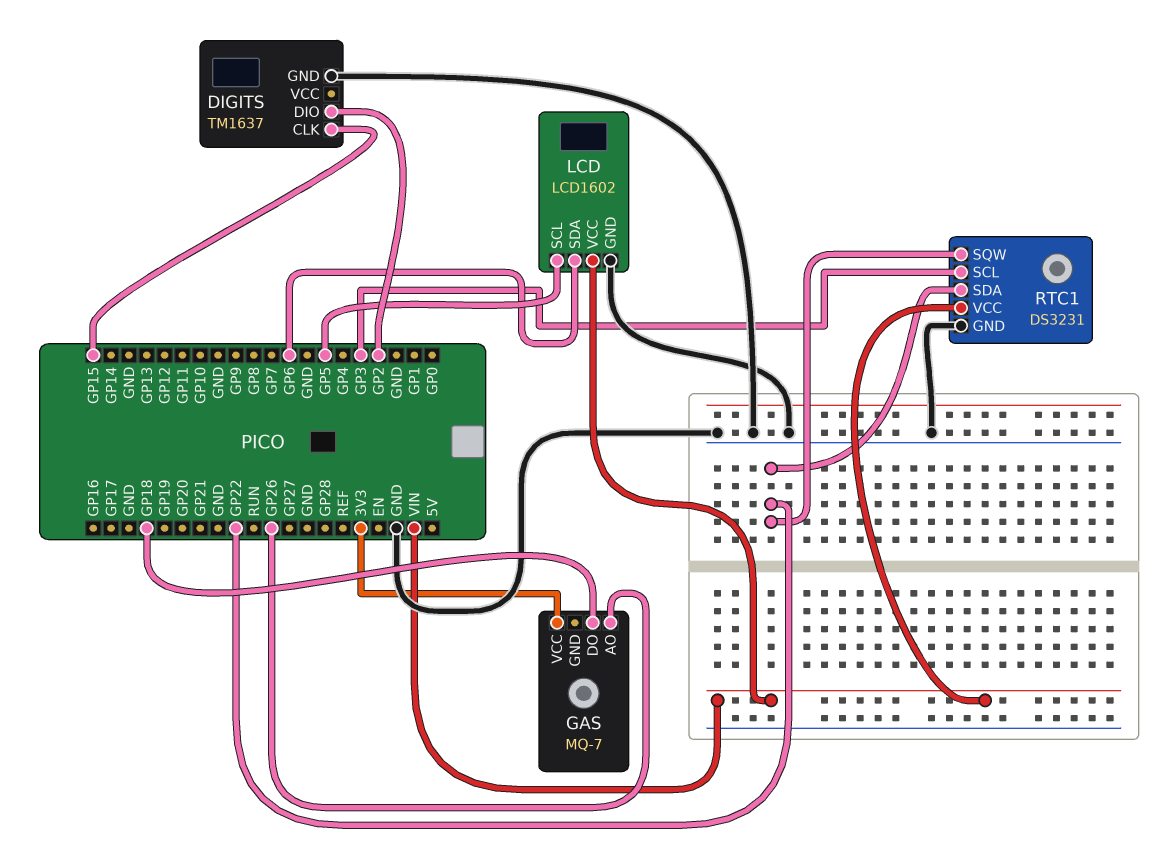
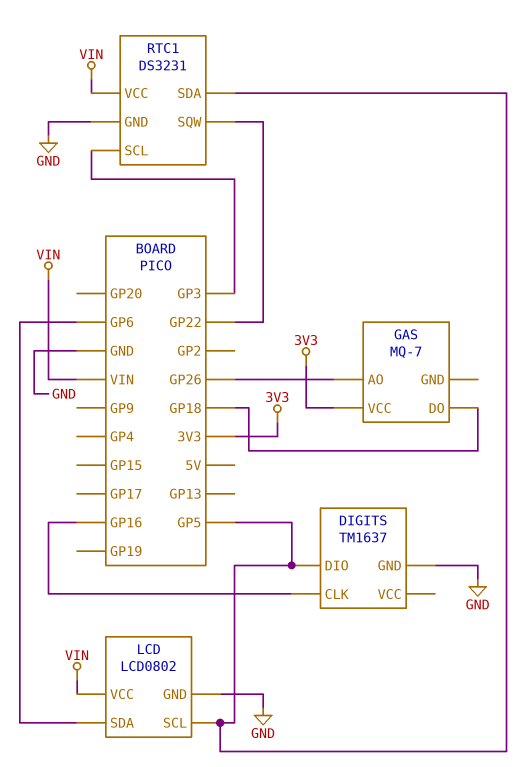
DIGITS pin CLK: GP15 -> GP16
DIGITS pin DIO: GP2 -> GP5
LCD: LCD1602 -> LCD0802
RTC1 pin SDA: GP22 -> GP5

